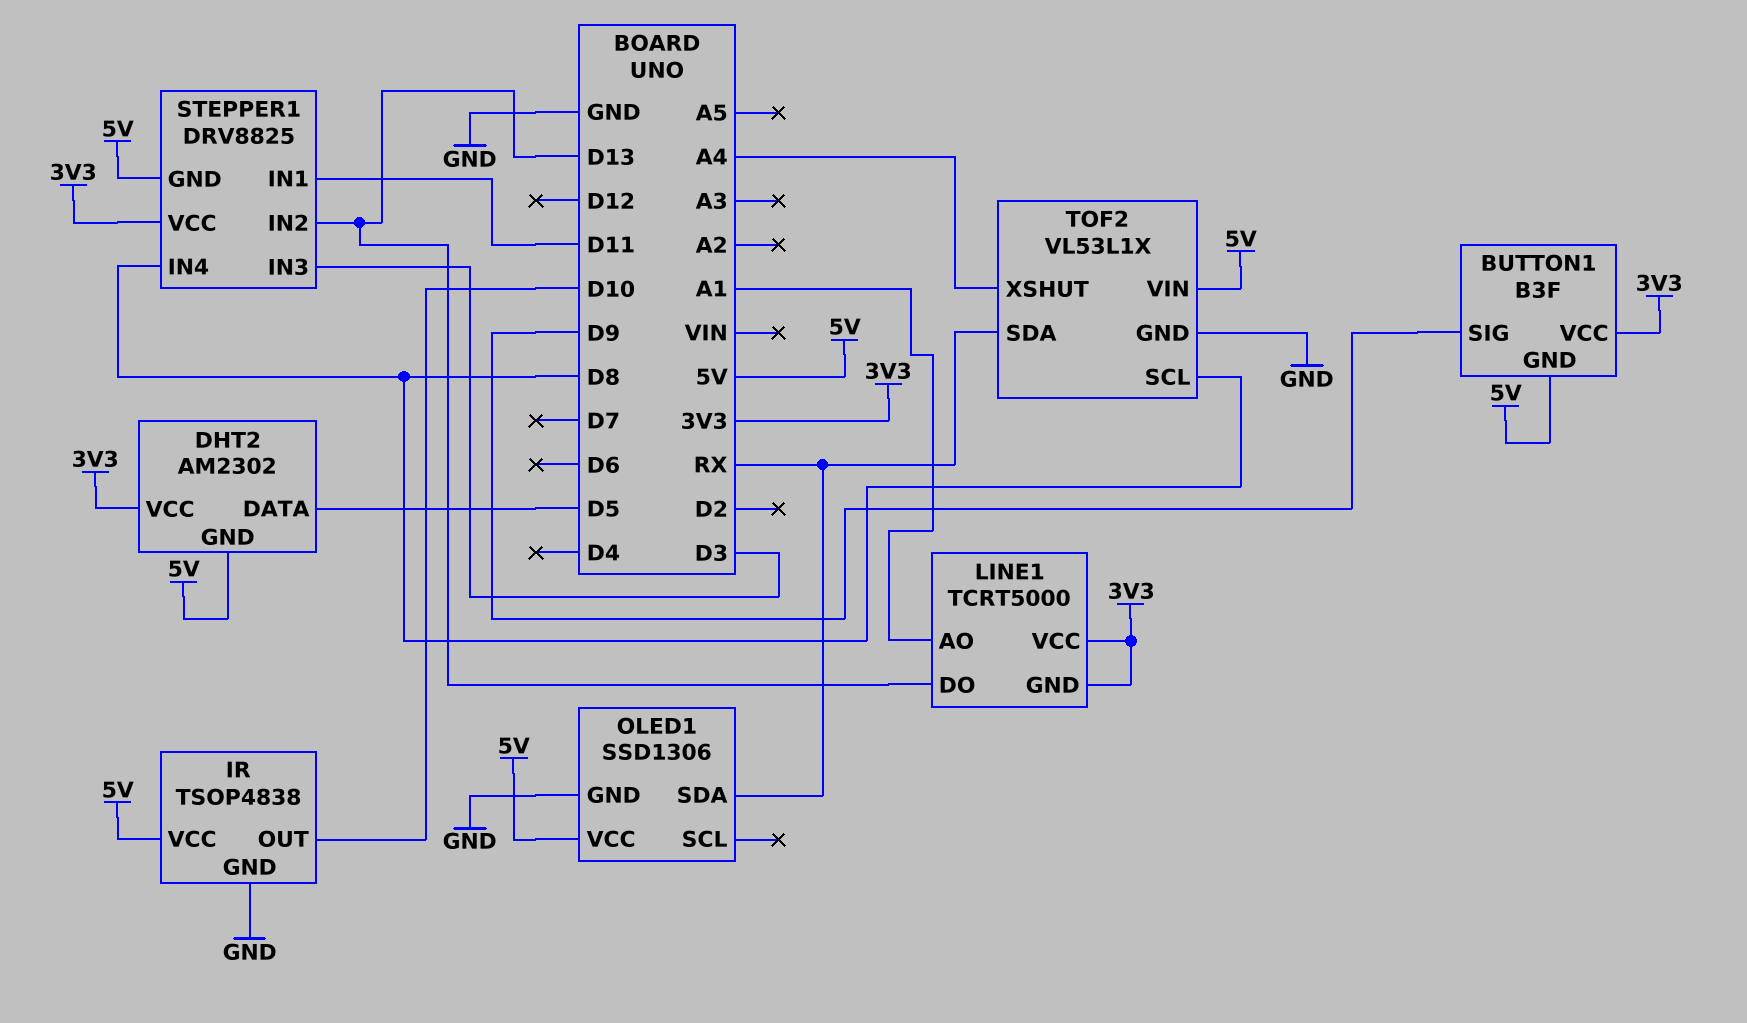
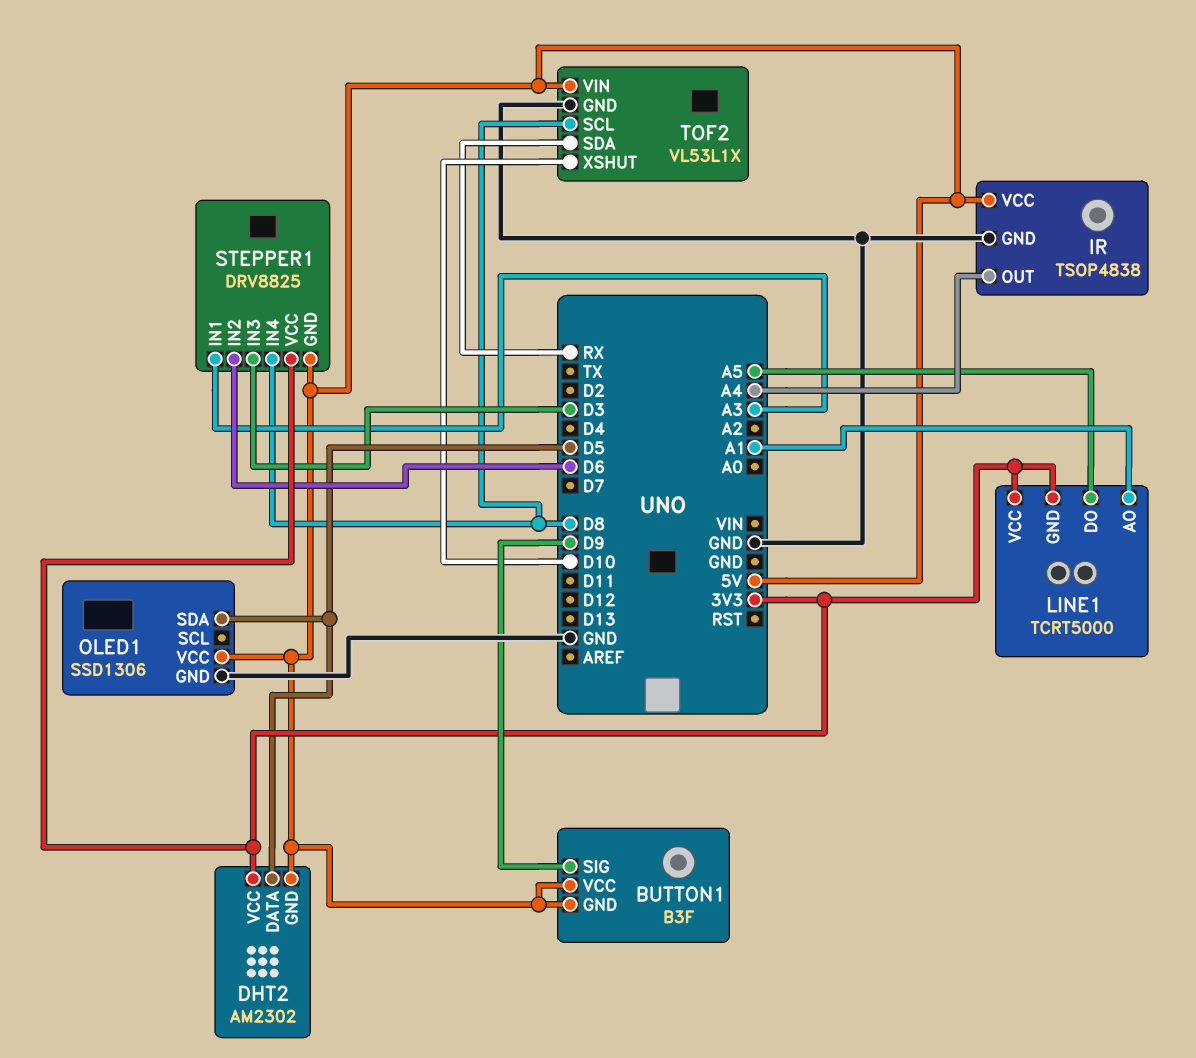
BUTTON1 pin VCC: 3V3 -> 5V
IR pin OUT: D10 -> A4
LINE1 pin DO: D13 -> A5
OLED1 pin SDA: RX -> D5
STEPPER1 pin IN1: D11 -> A3
STEPPER1 pin IN2: D13 -> D6
TOF2 pin XSHUT: A4 -> D10

